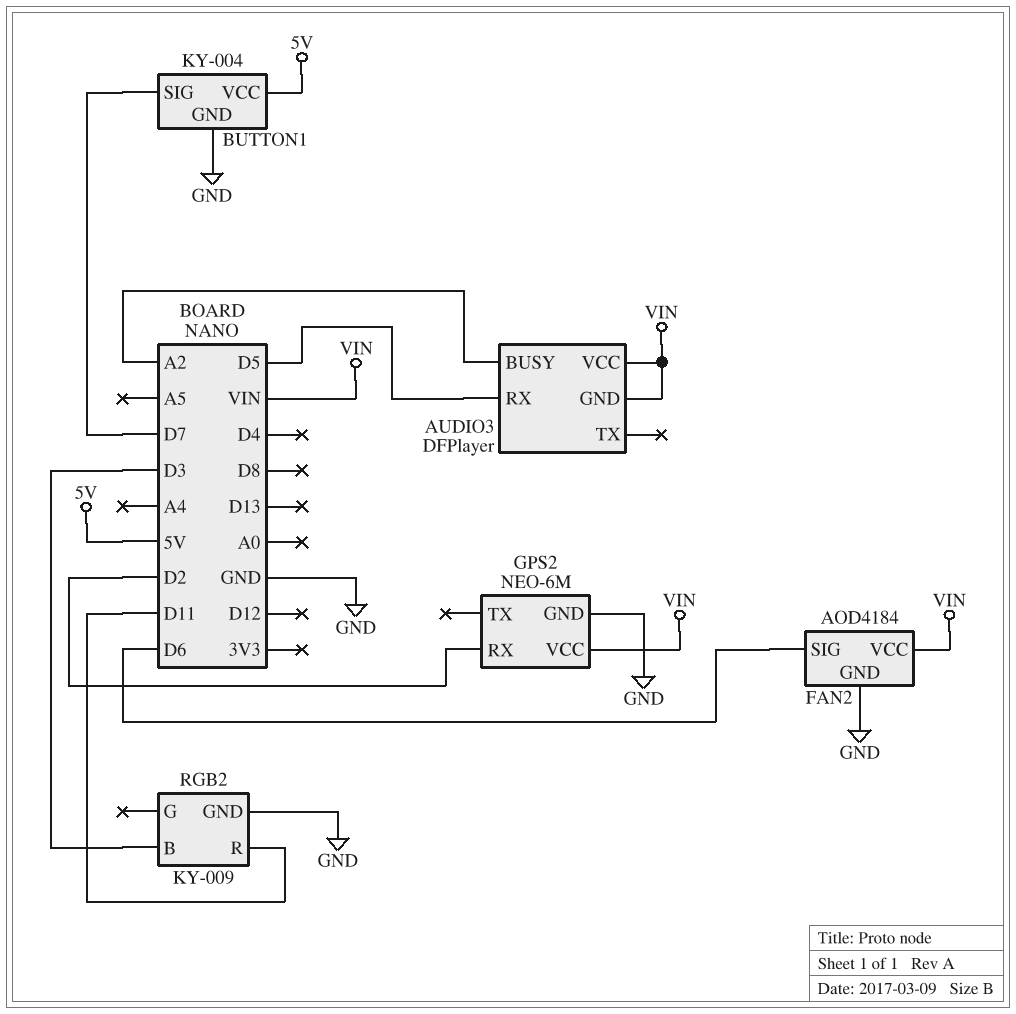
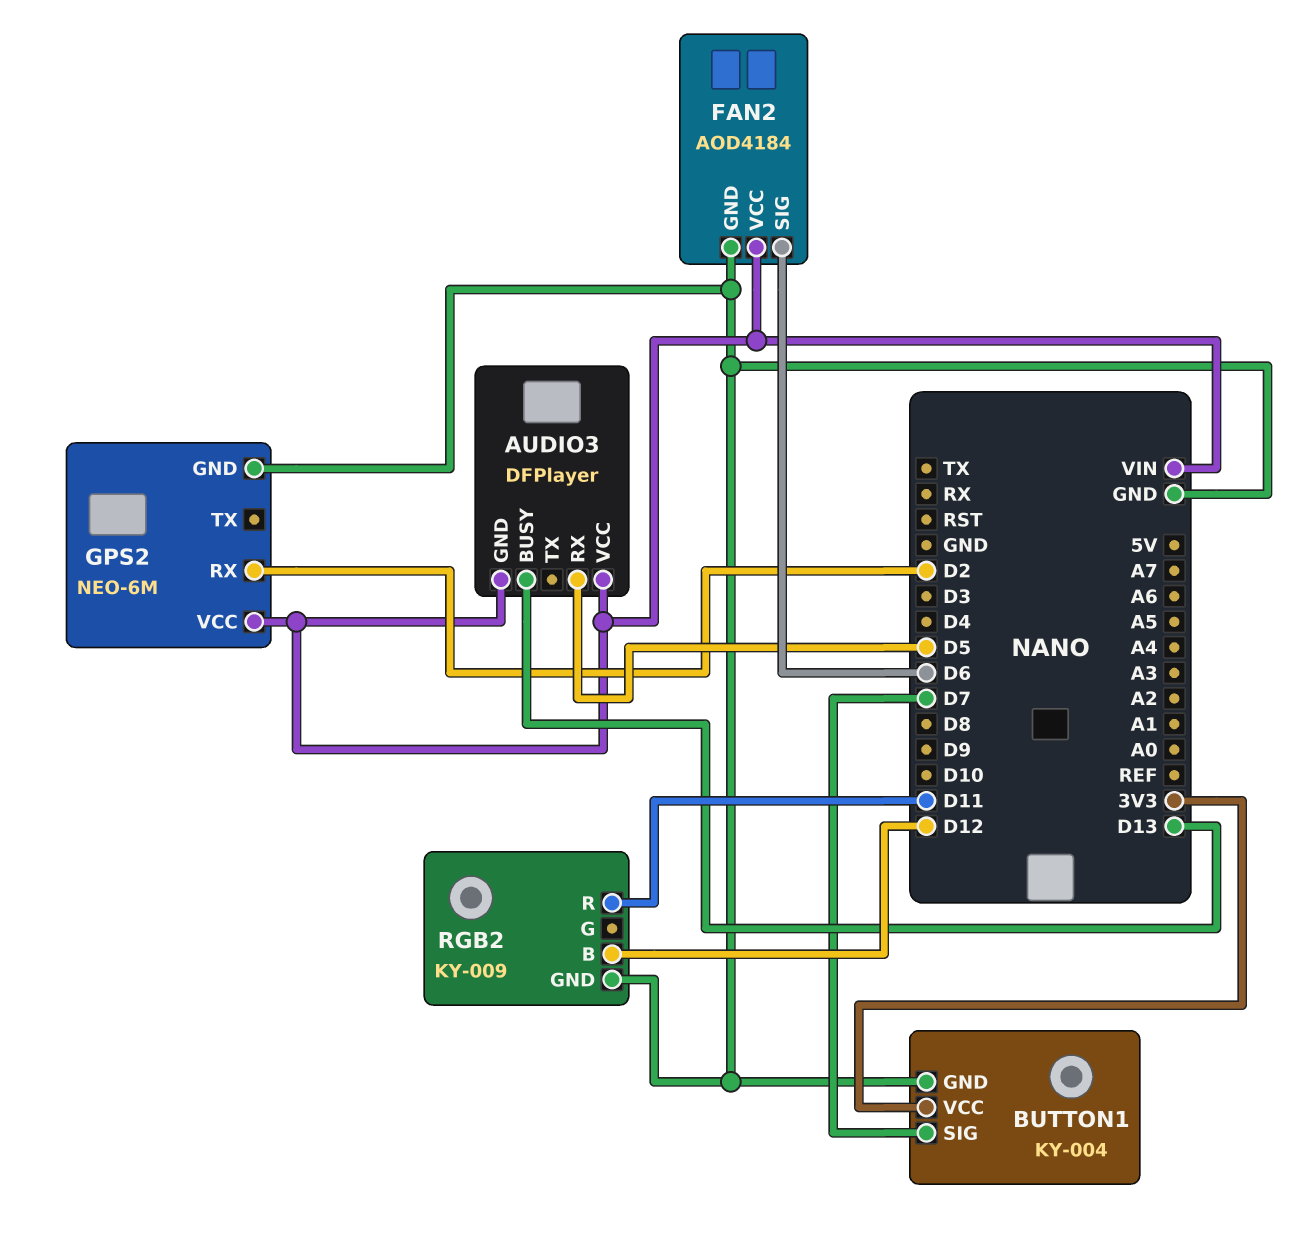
AUDIO3 pin BUSY: A2 -> D13
BUTTON1 pin VCC: 5V -> 3V3
RGB2 pin B: D3 -> D12

